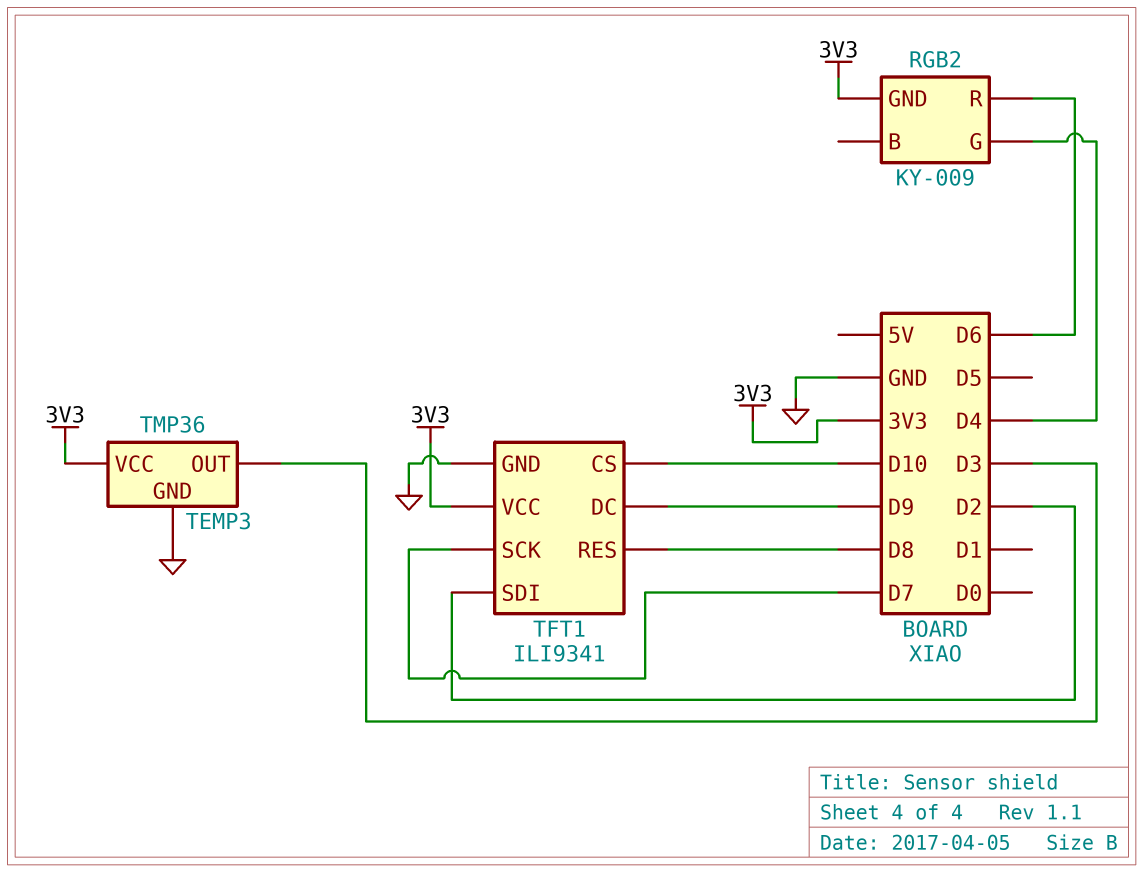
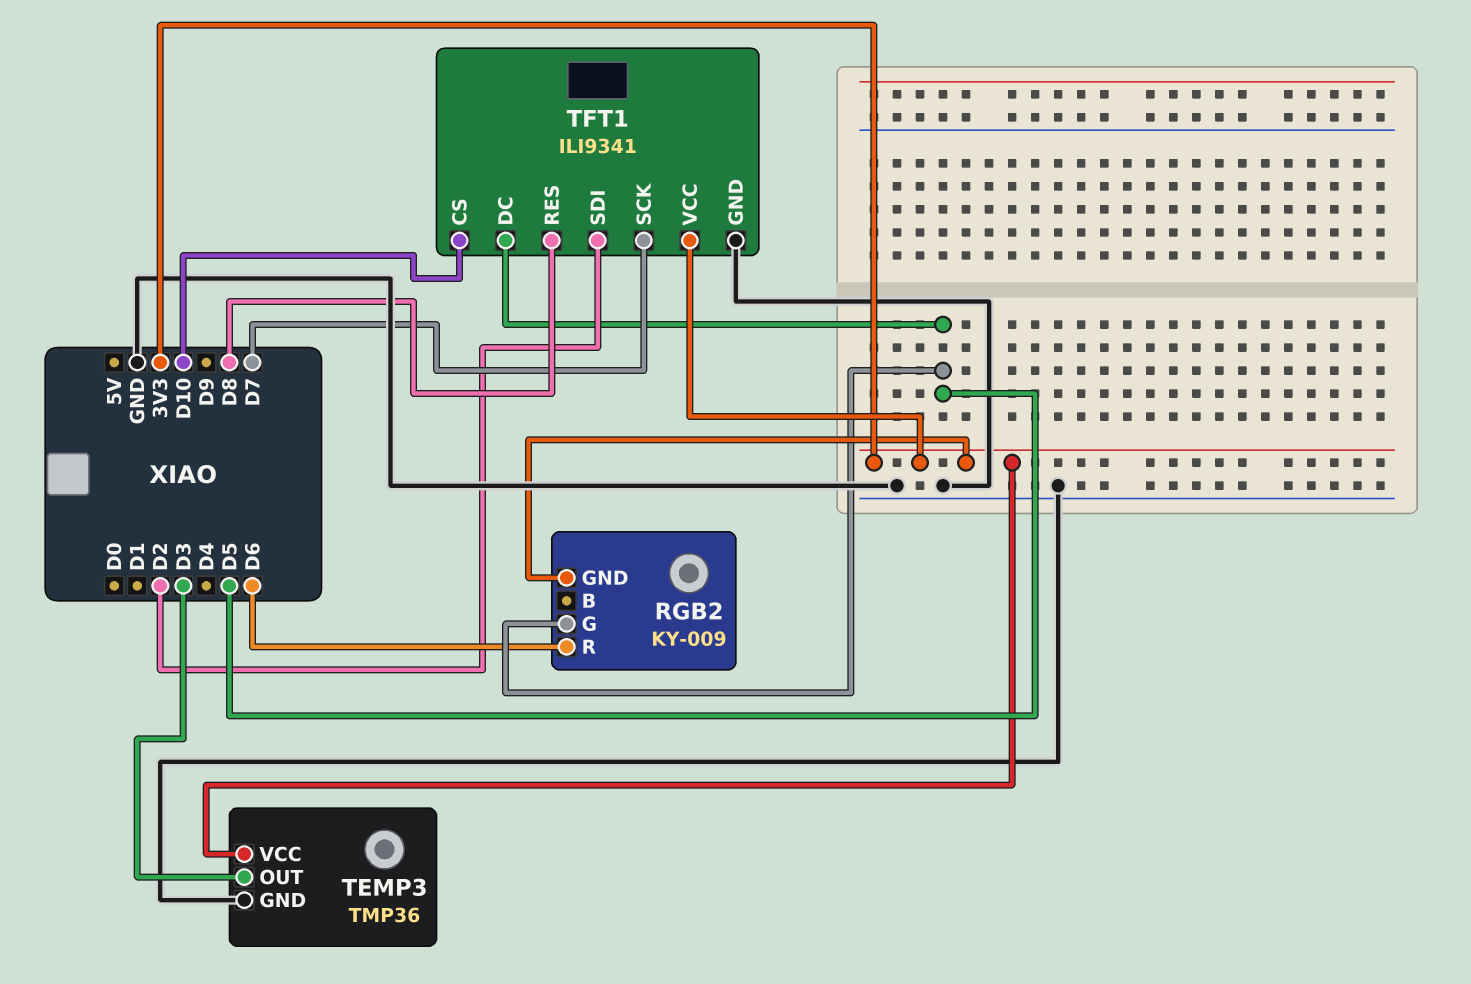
RGB2 pin G: D4 -> D5
TFT1 pin DC: D9 -> D5

